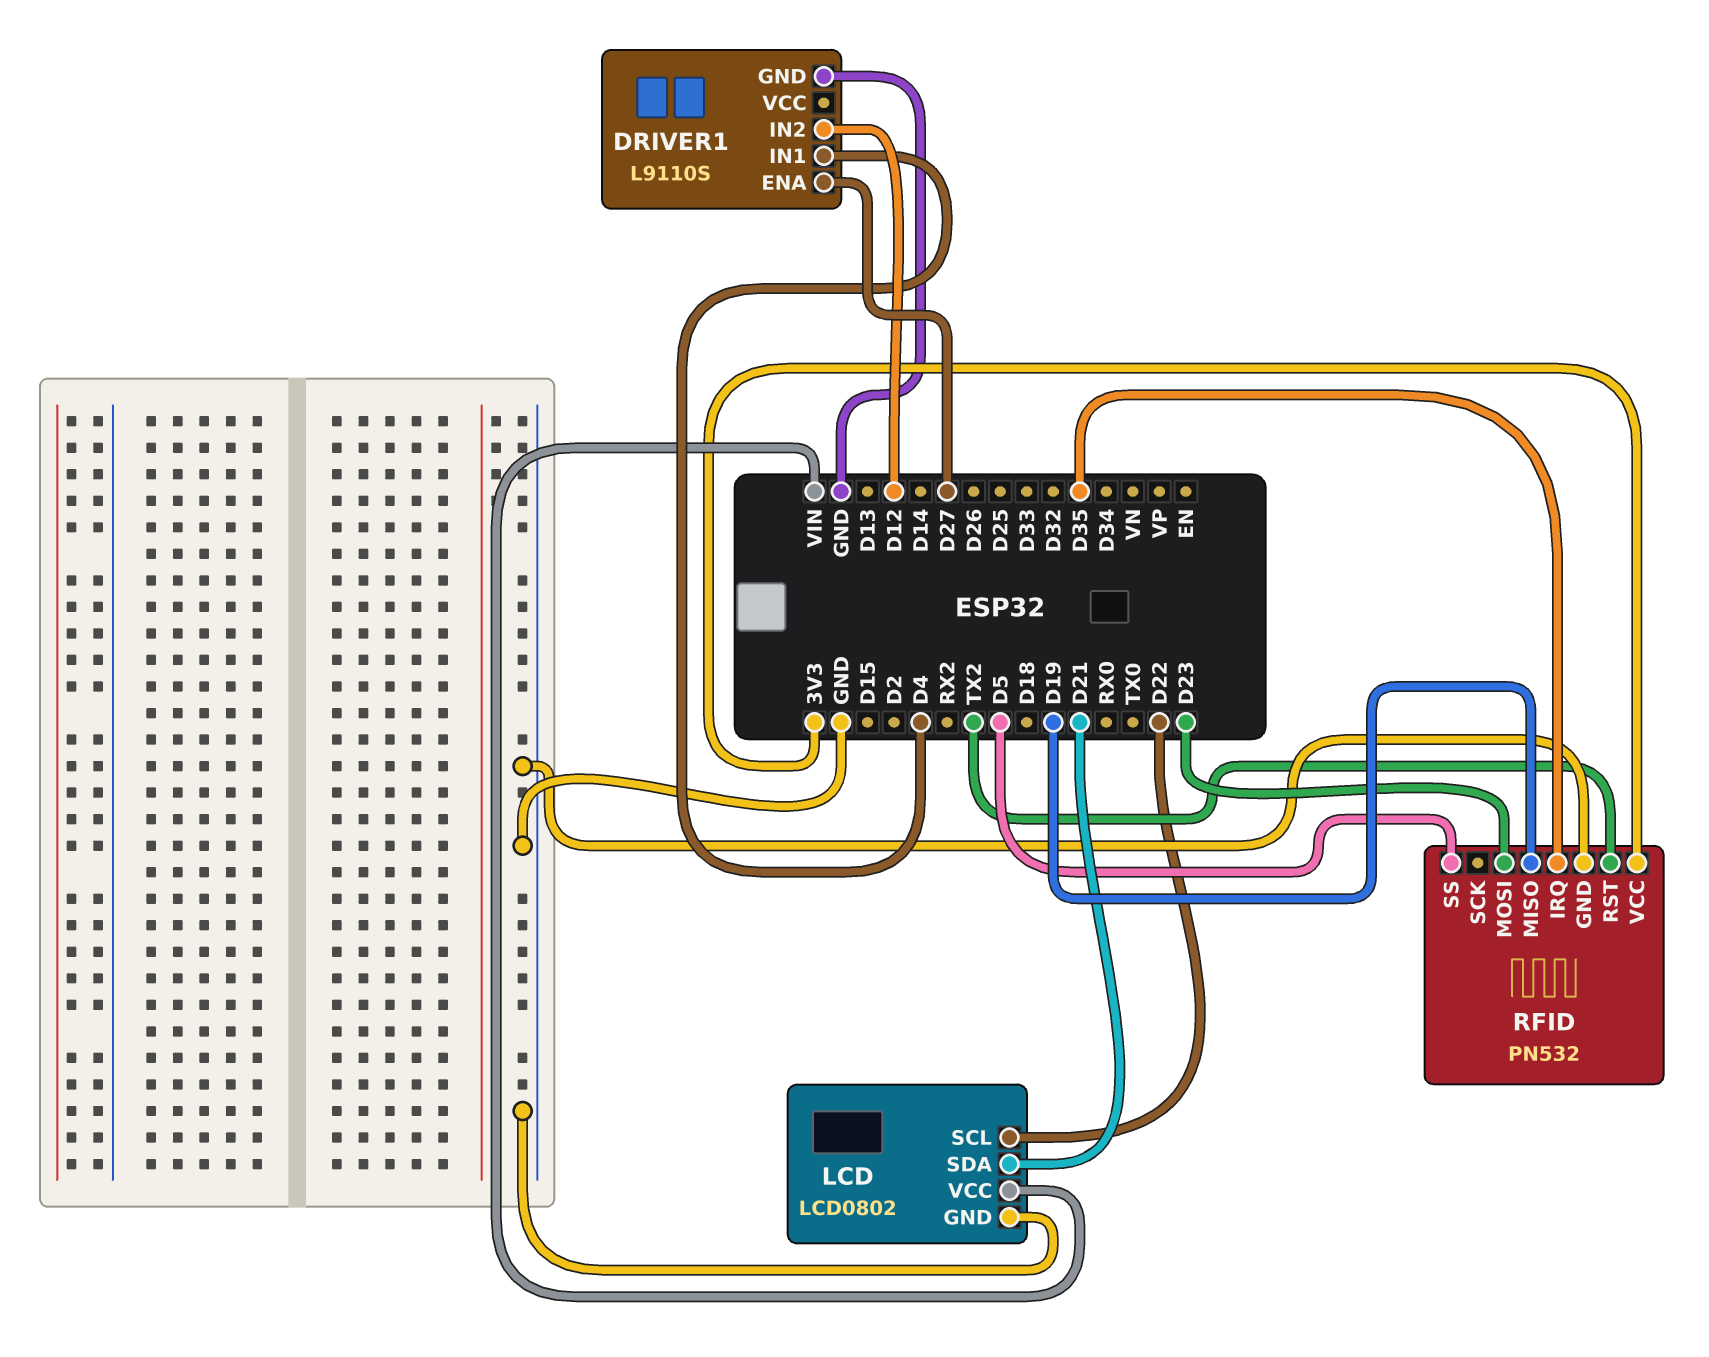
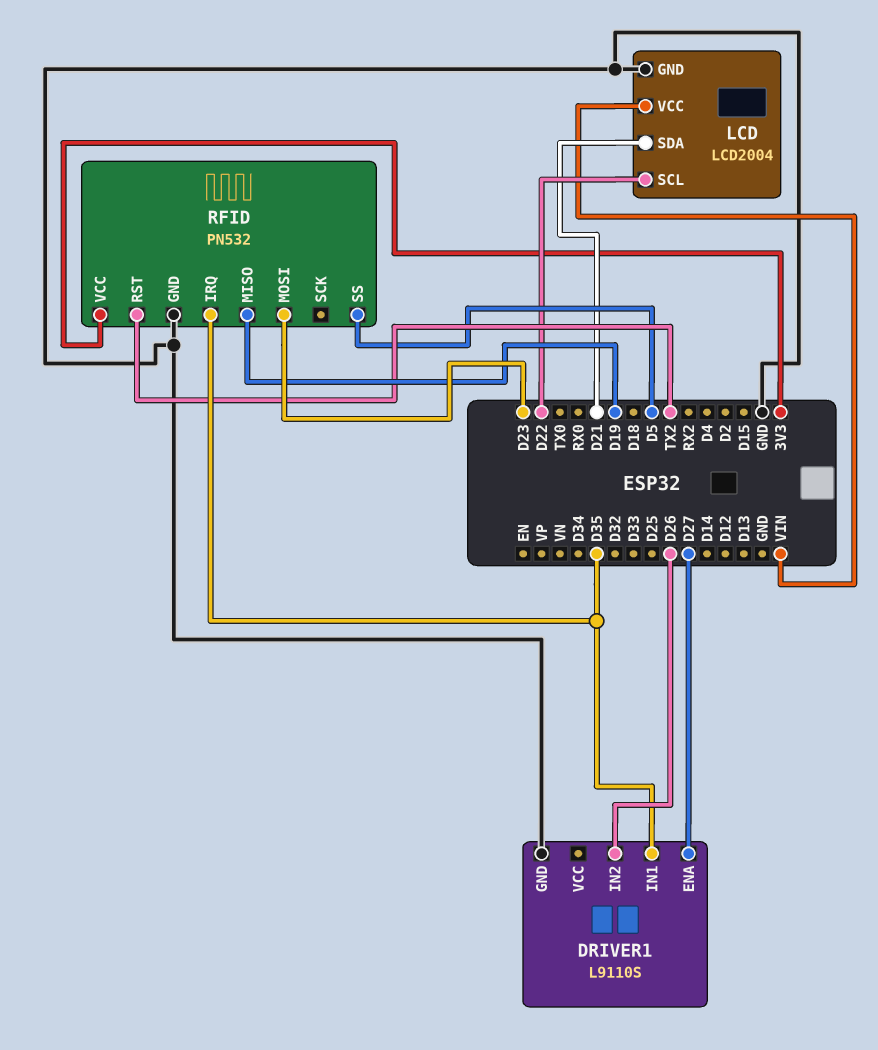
DRIVER1 pin IN1: D4 -> D35
DRIVER1 pin IN2: D12 -> D26
LCD: LCD0802 -> LCD2004

